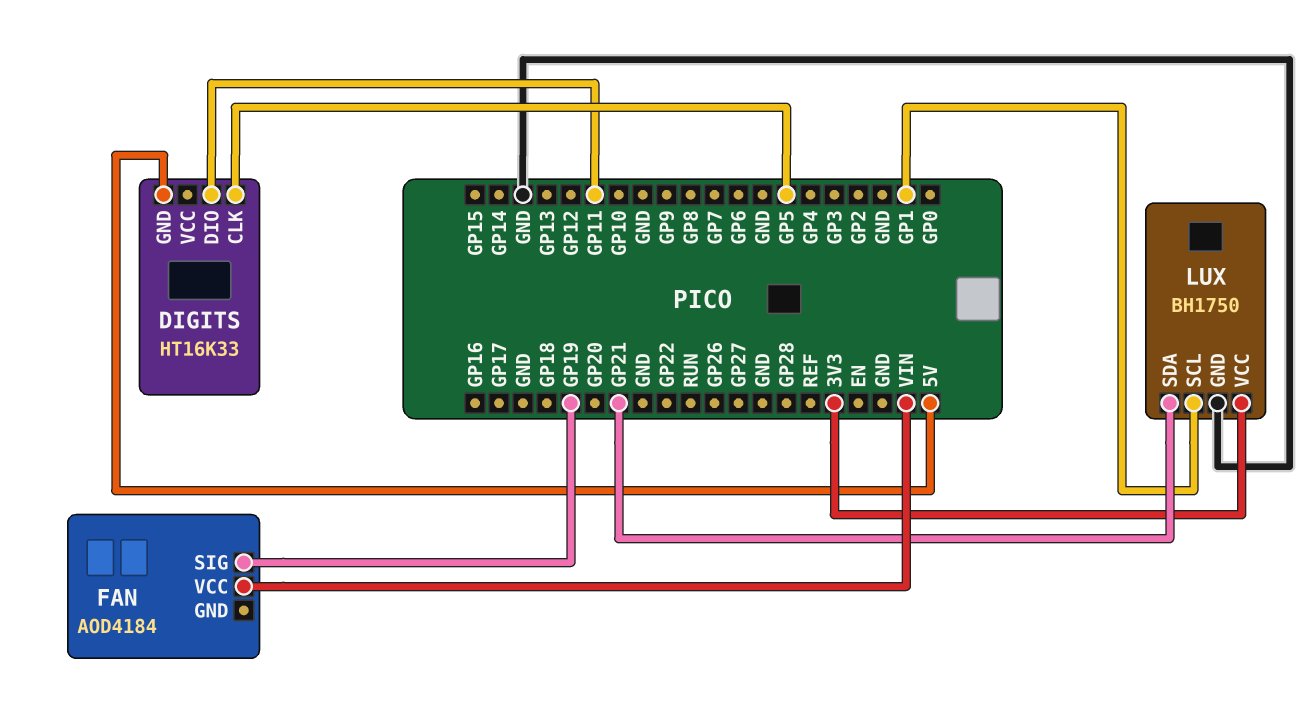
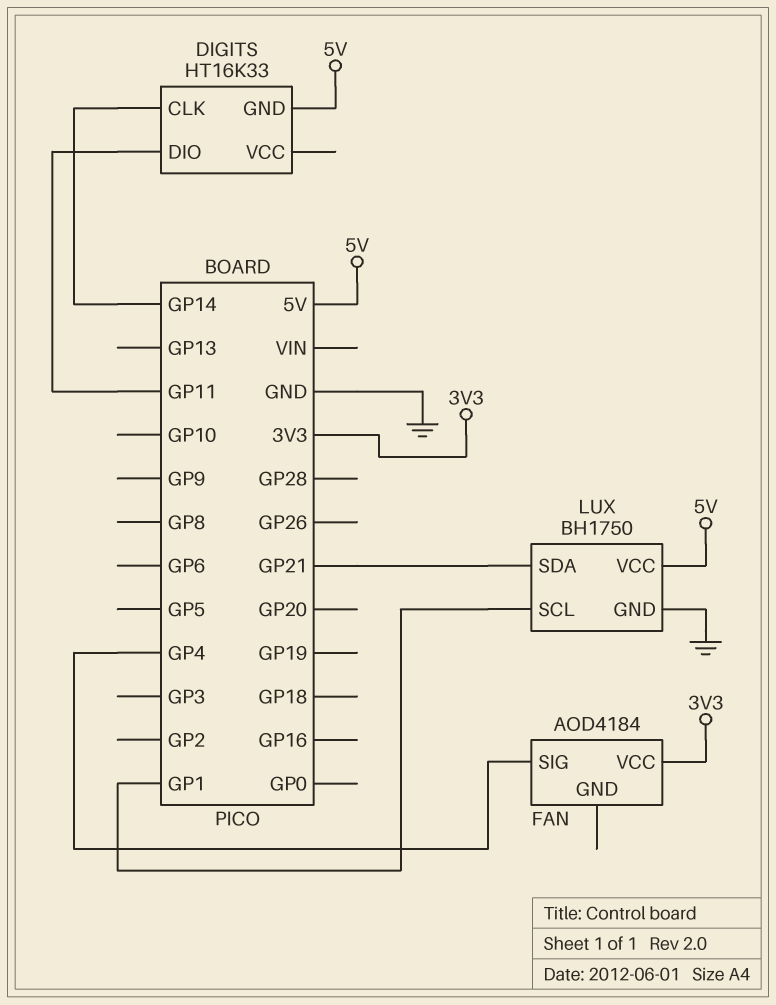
DIGITS pin CLK: GP5 -> GP14
FAN pin SIG: GP19 -> GP4
FAN pin VCC: VIN -> 3V3
LUX pin VCC: 3V3 -> 5V

